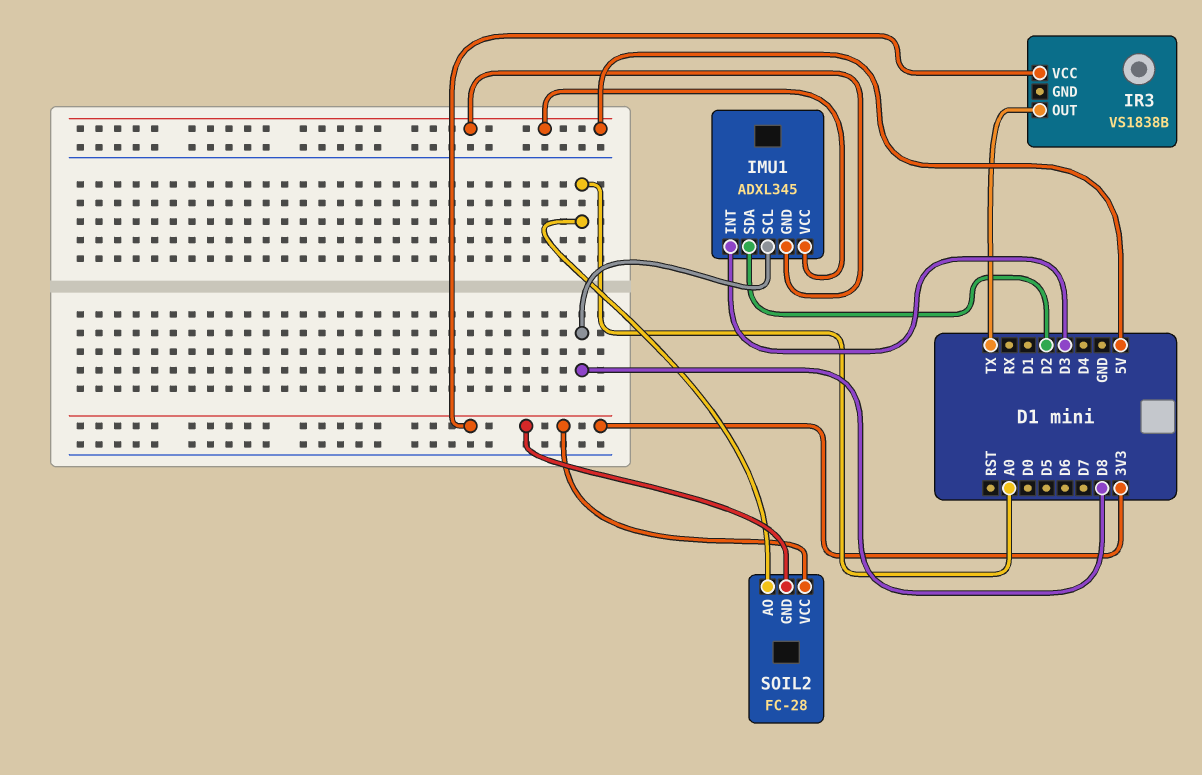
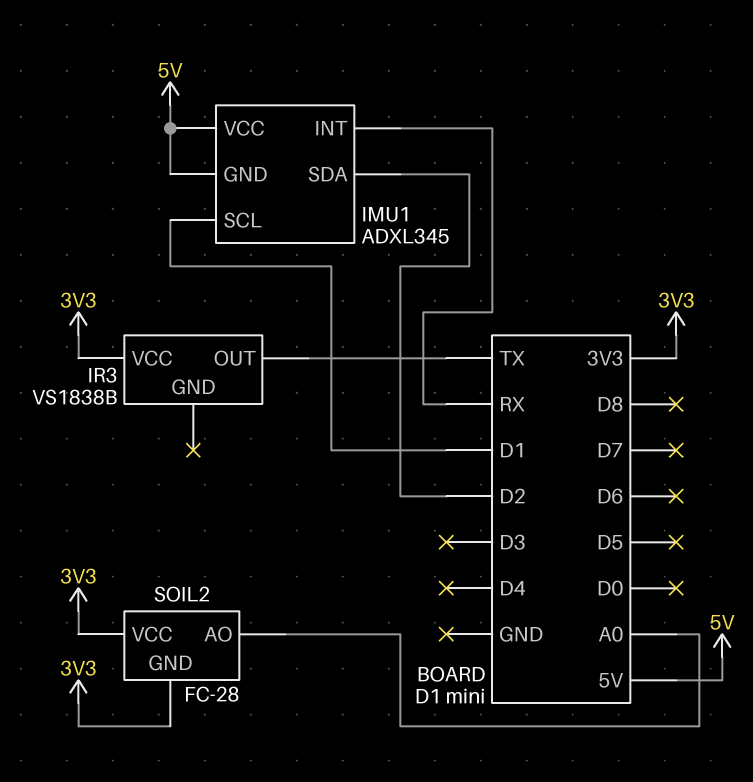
IMU1 pin INT: D3 -> RX
IMU1 pin SCL: D8 -> D1

